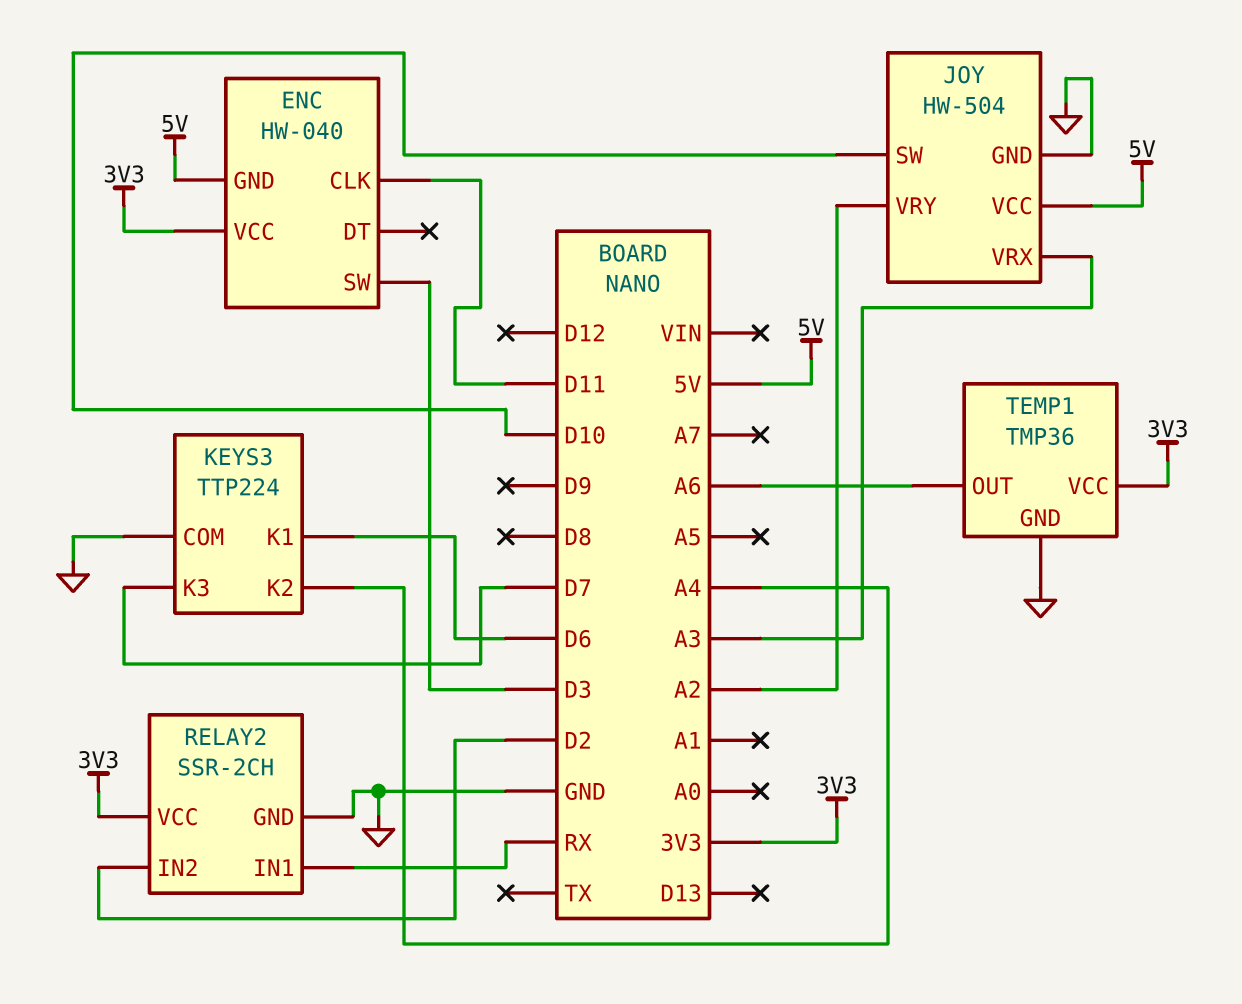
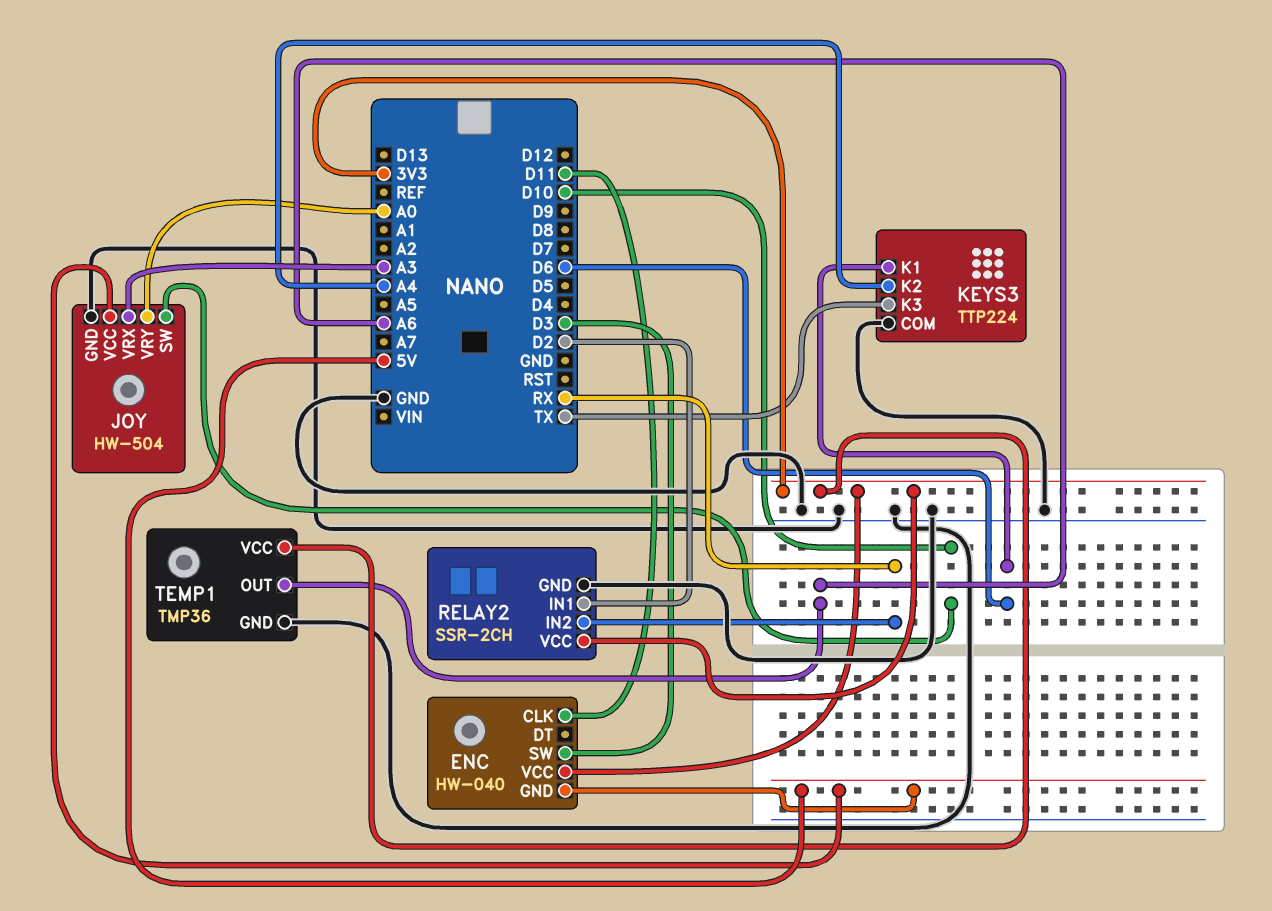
JOY pin VRY: A2 -> A0
KEYS3 pin K3: D7 -> TX
RELAY2 pin IN1: RX -> D2
RELAY2 pin IN2: D2 -> RX

